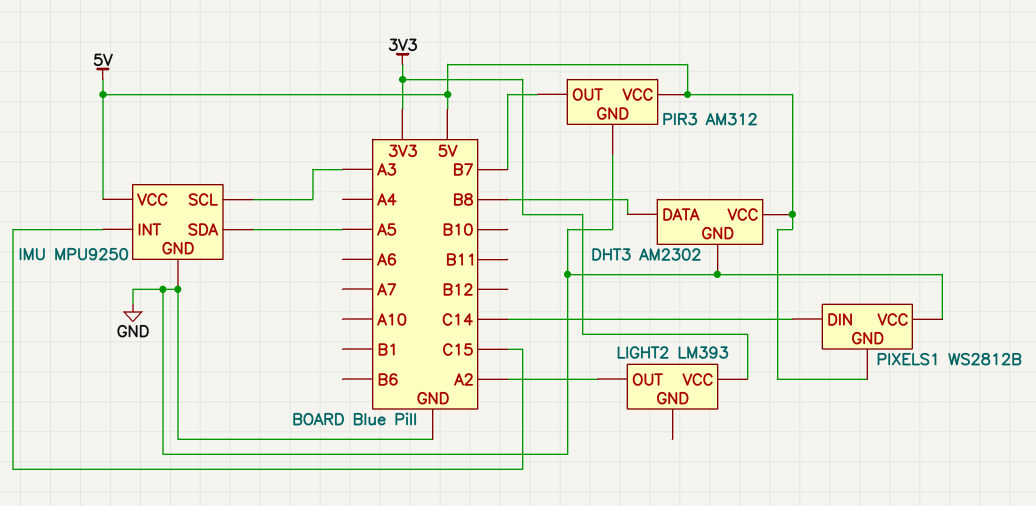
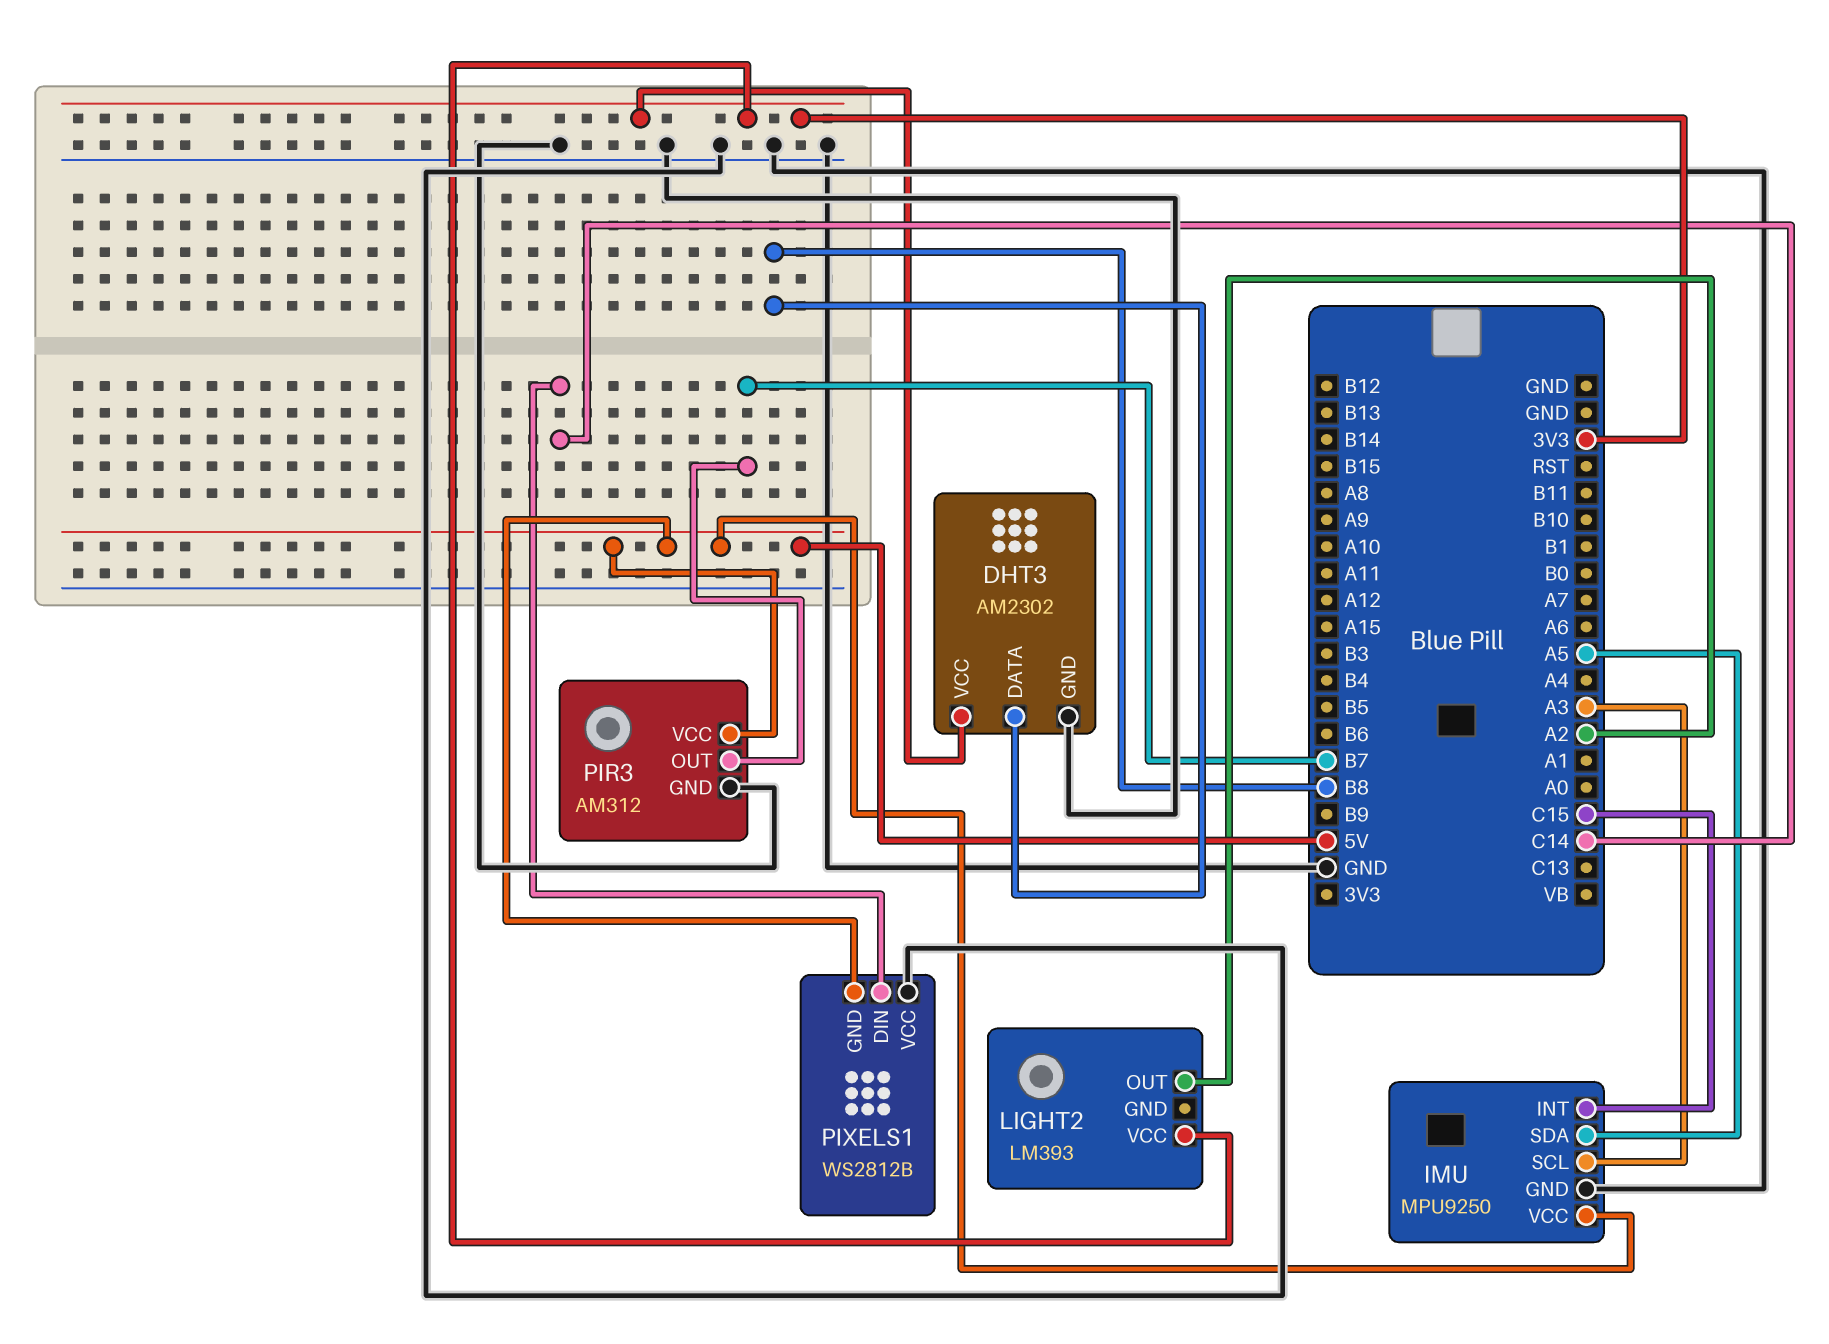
DHT3 pin VCC: 5V -> 3V3

